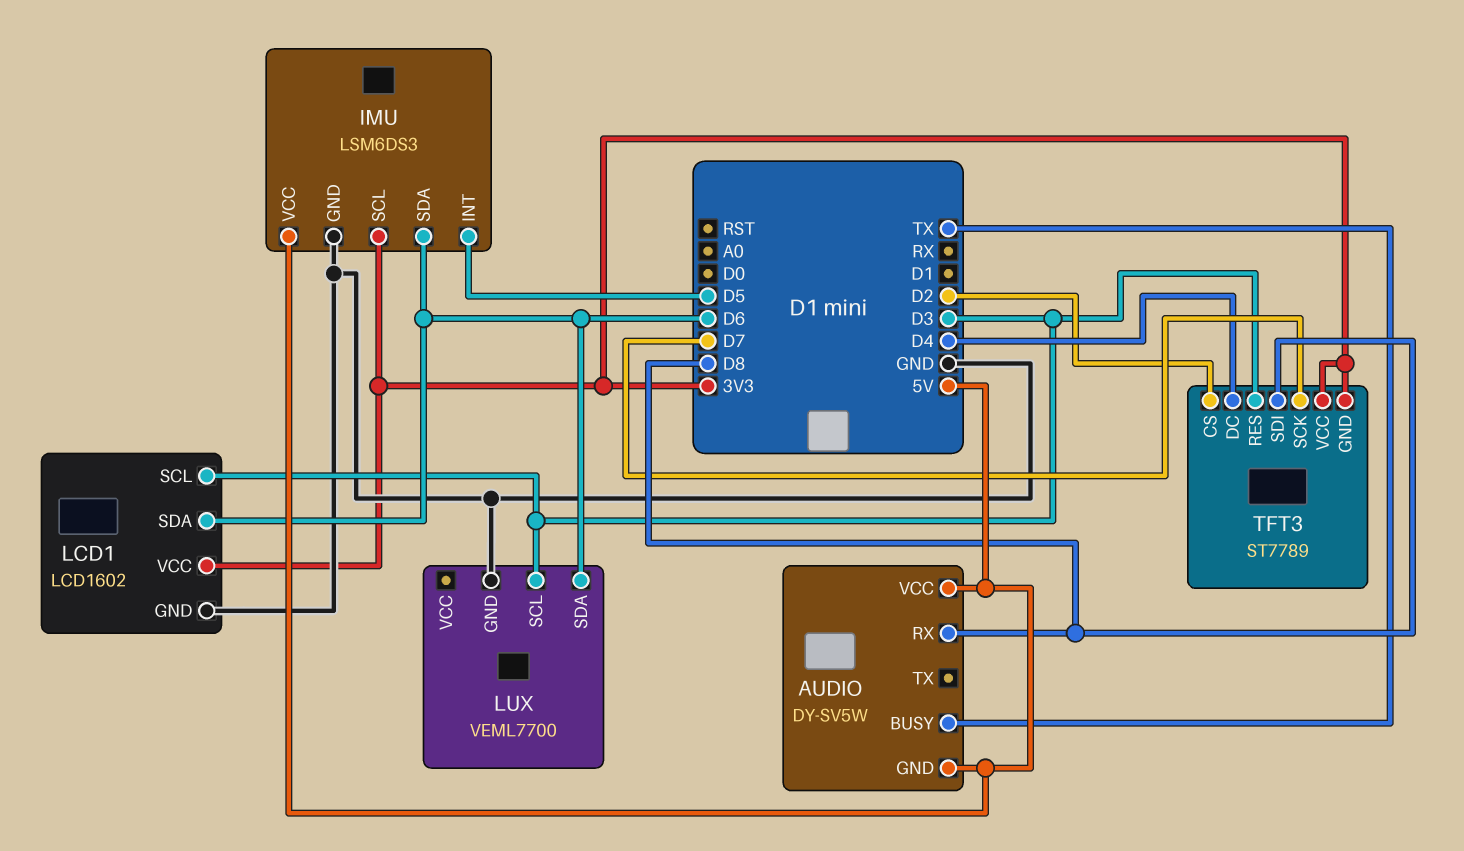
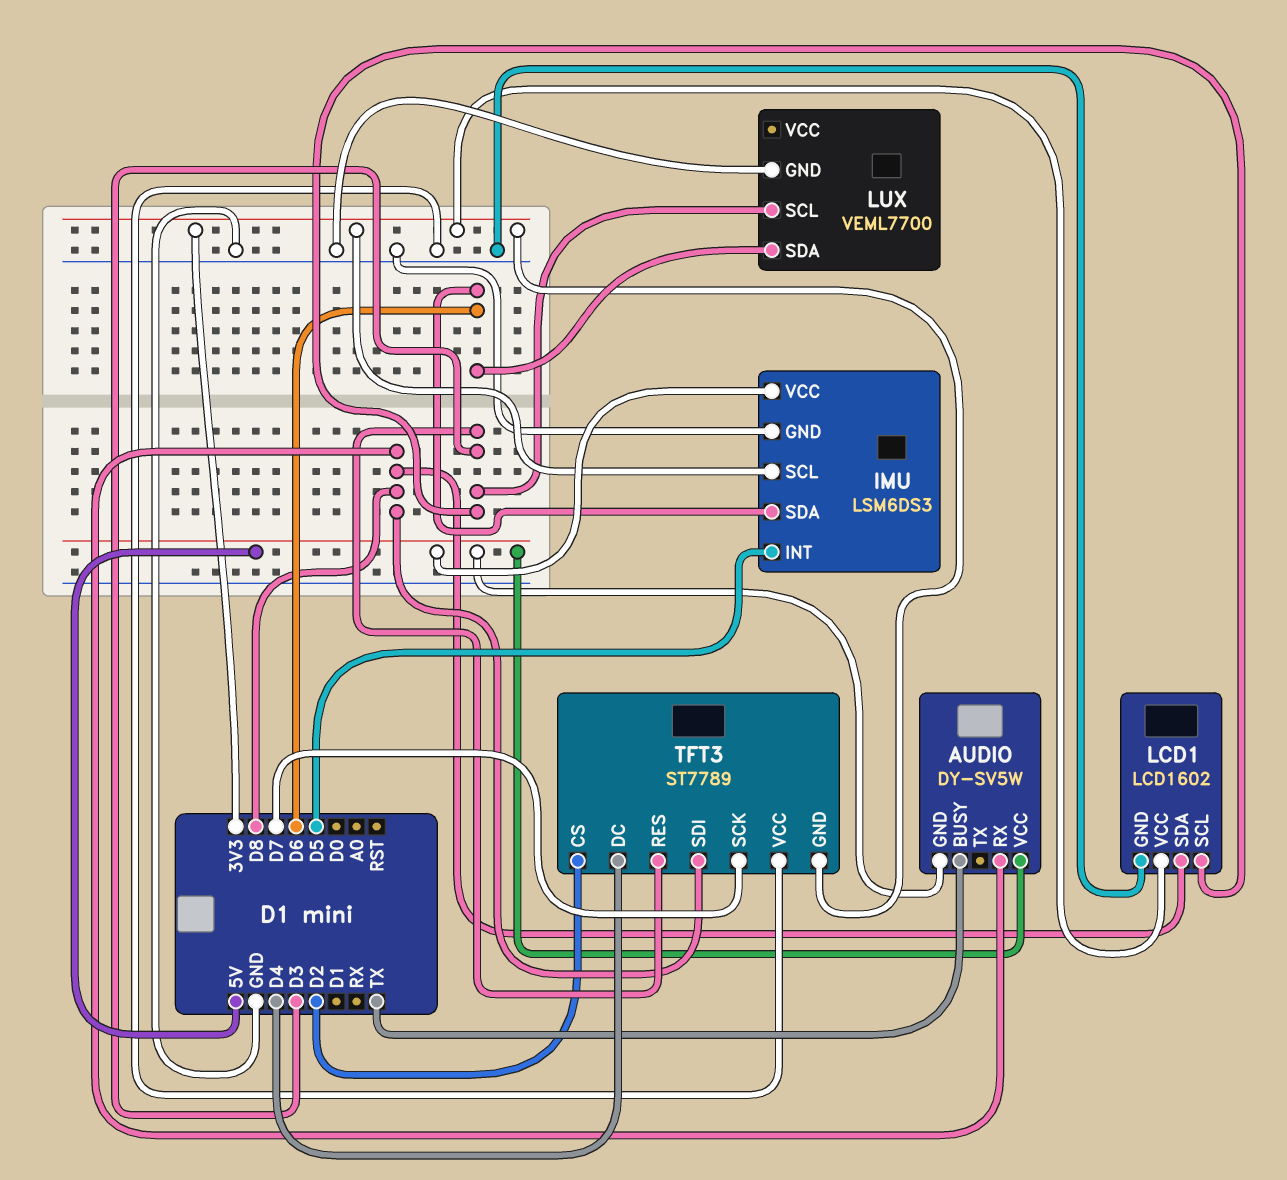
LCD1 pin SDA: D6 -> D8
TFT3 pin VCC: 3V3 -> GND

